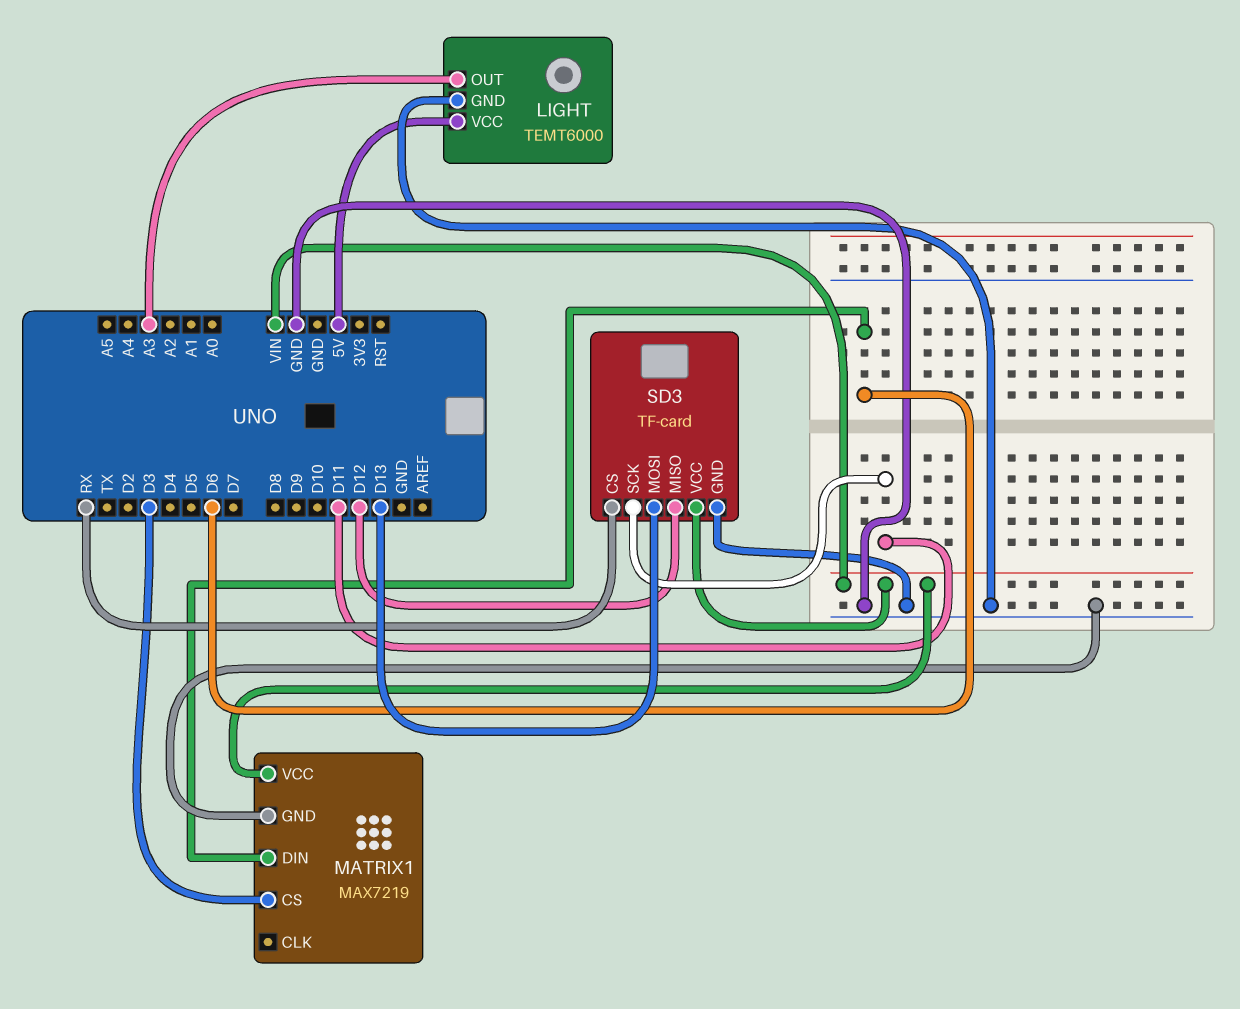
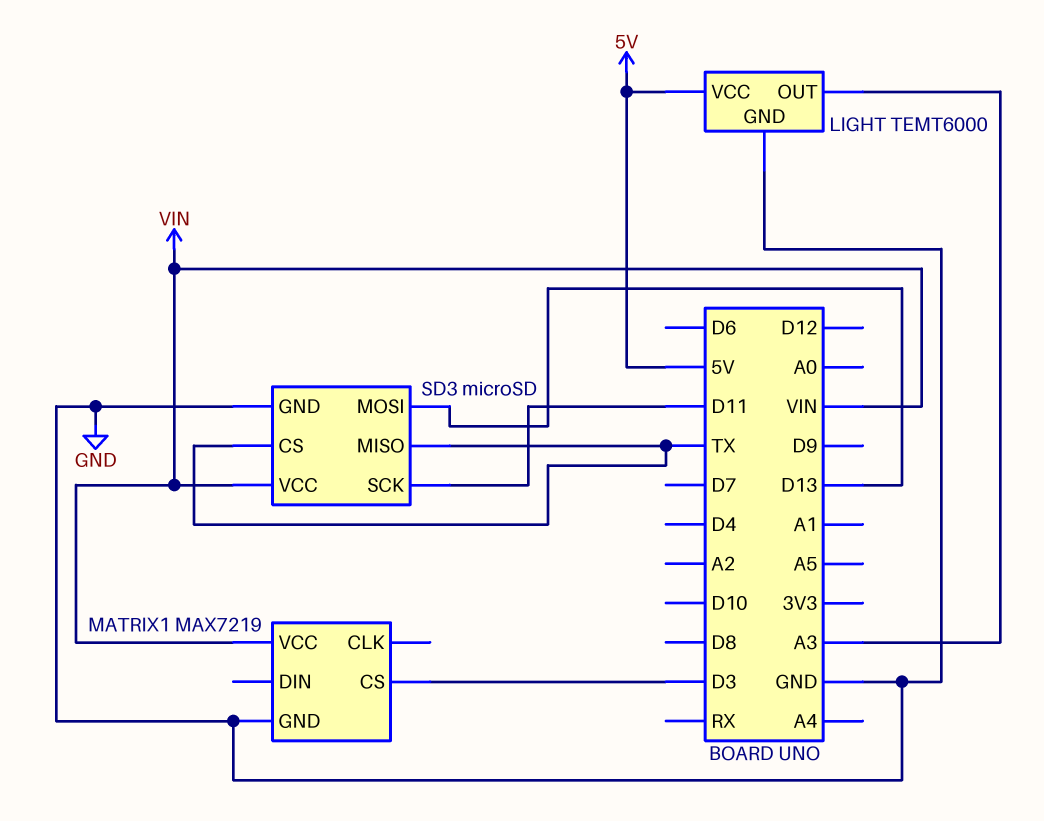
MATRIX1 pin DIN: D6 -> none
SD3: TF-card -> microSD
SD3 pin CS: RX -> TX
SD3 pin MISO: D12 -> TX

